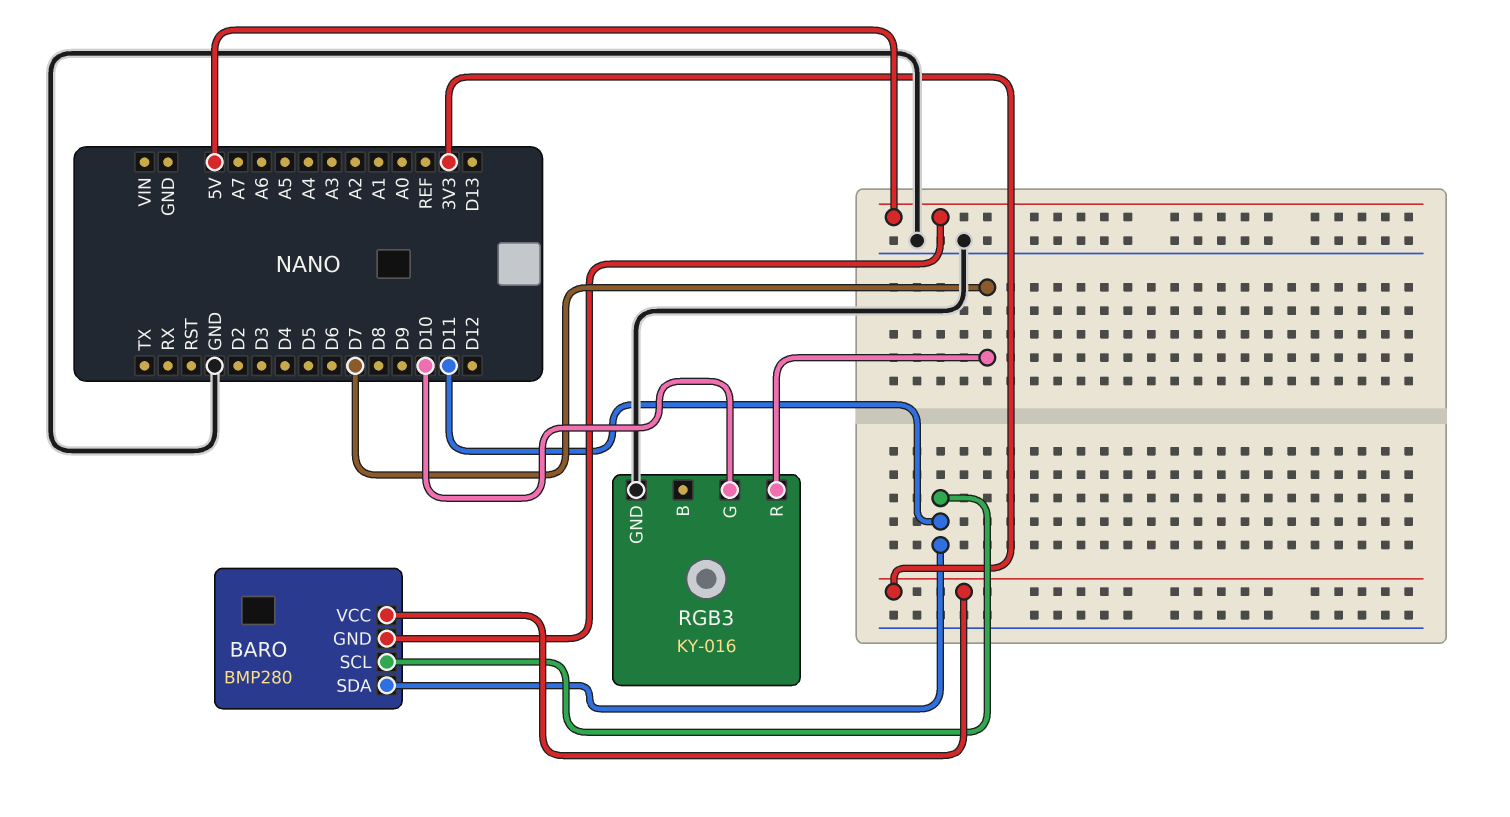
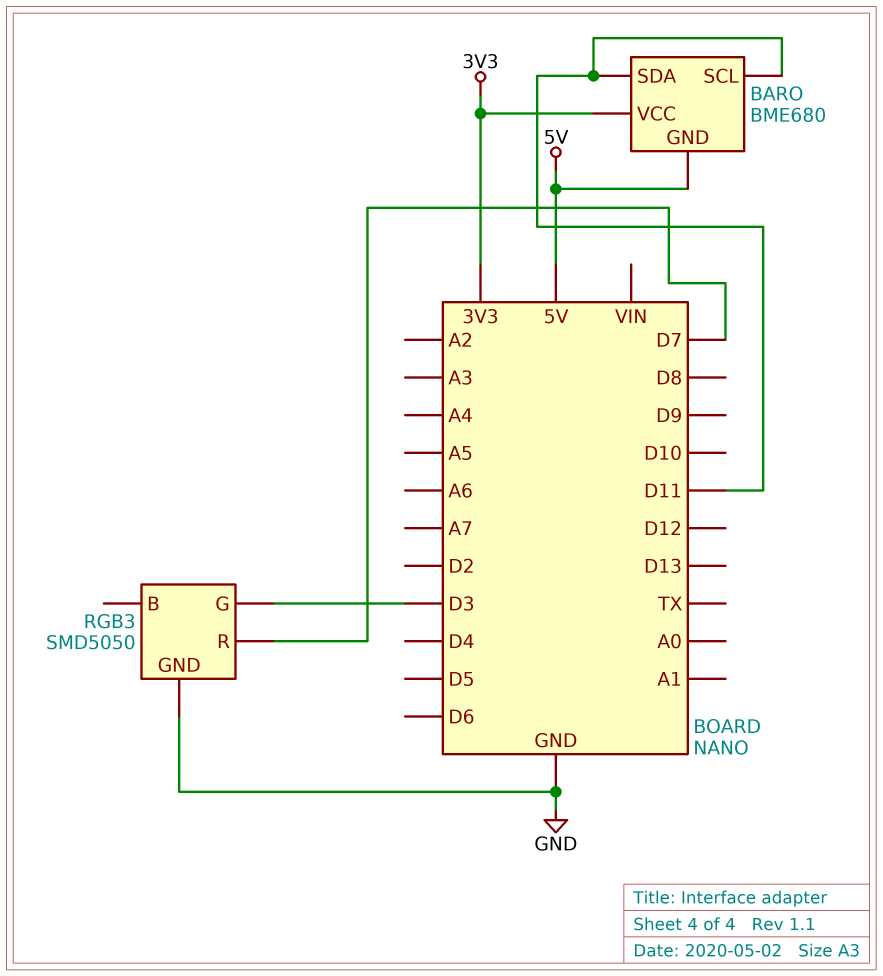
BARO: BMP280 -> BME680
RGB3: KY-016 -> SMD5050
RGB3 pin G: D10 -> D3

